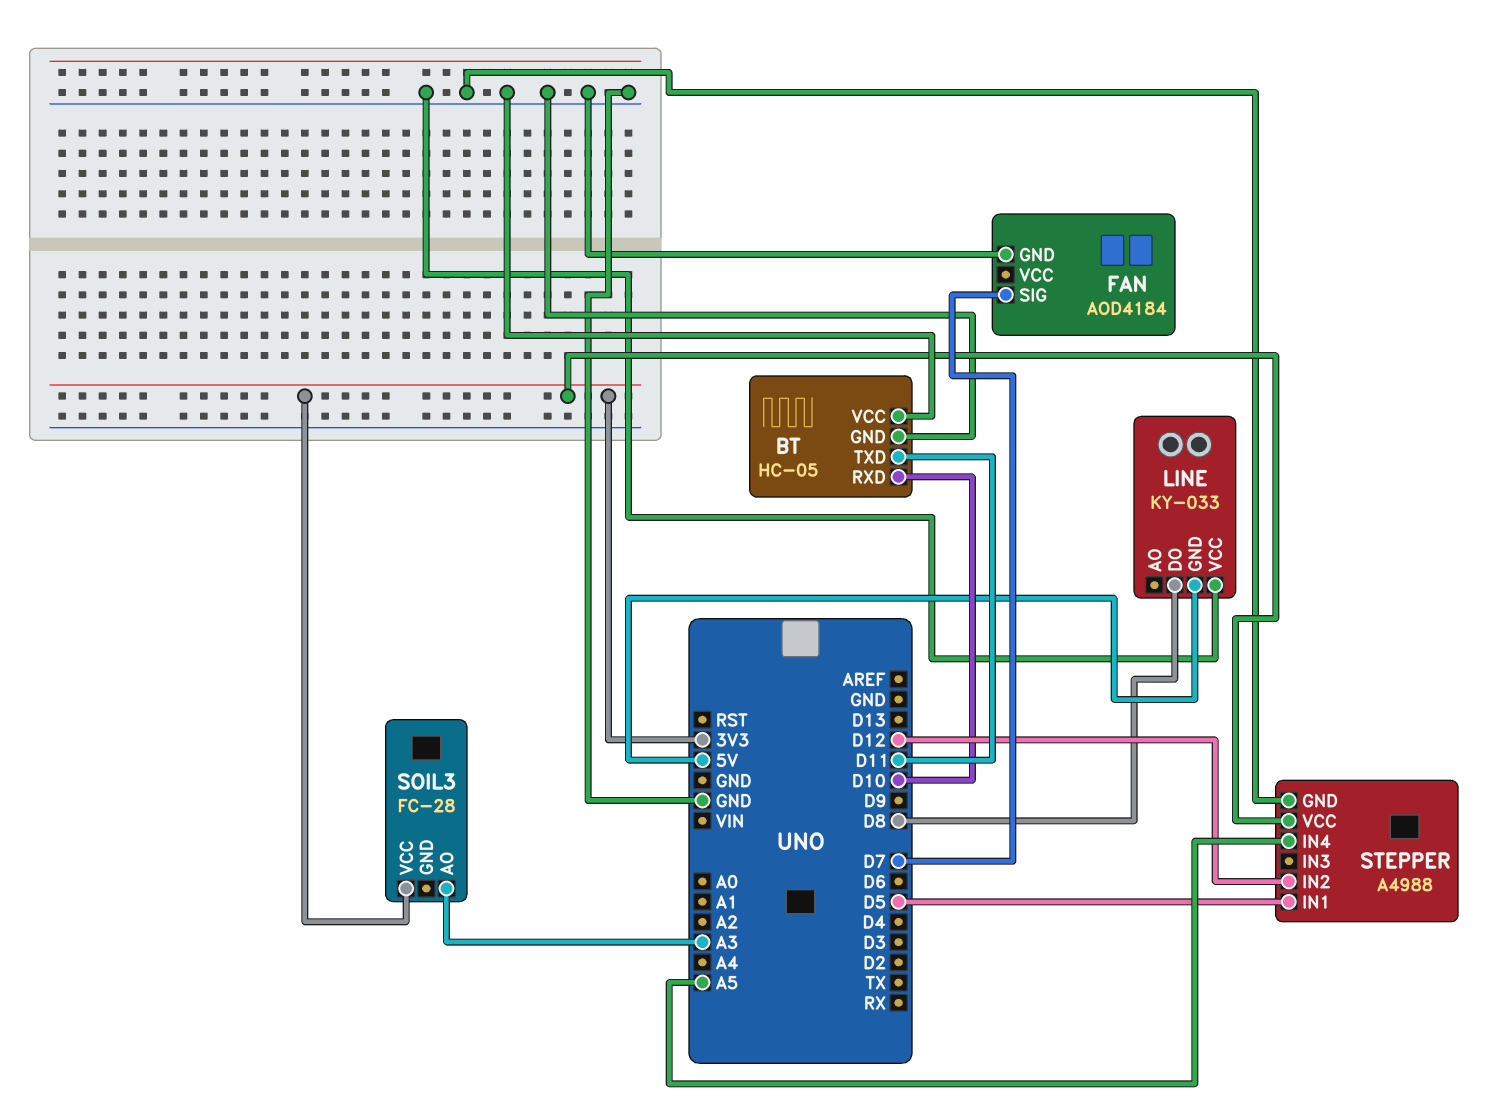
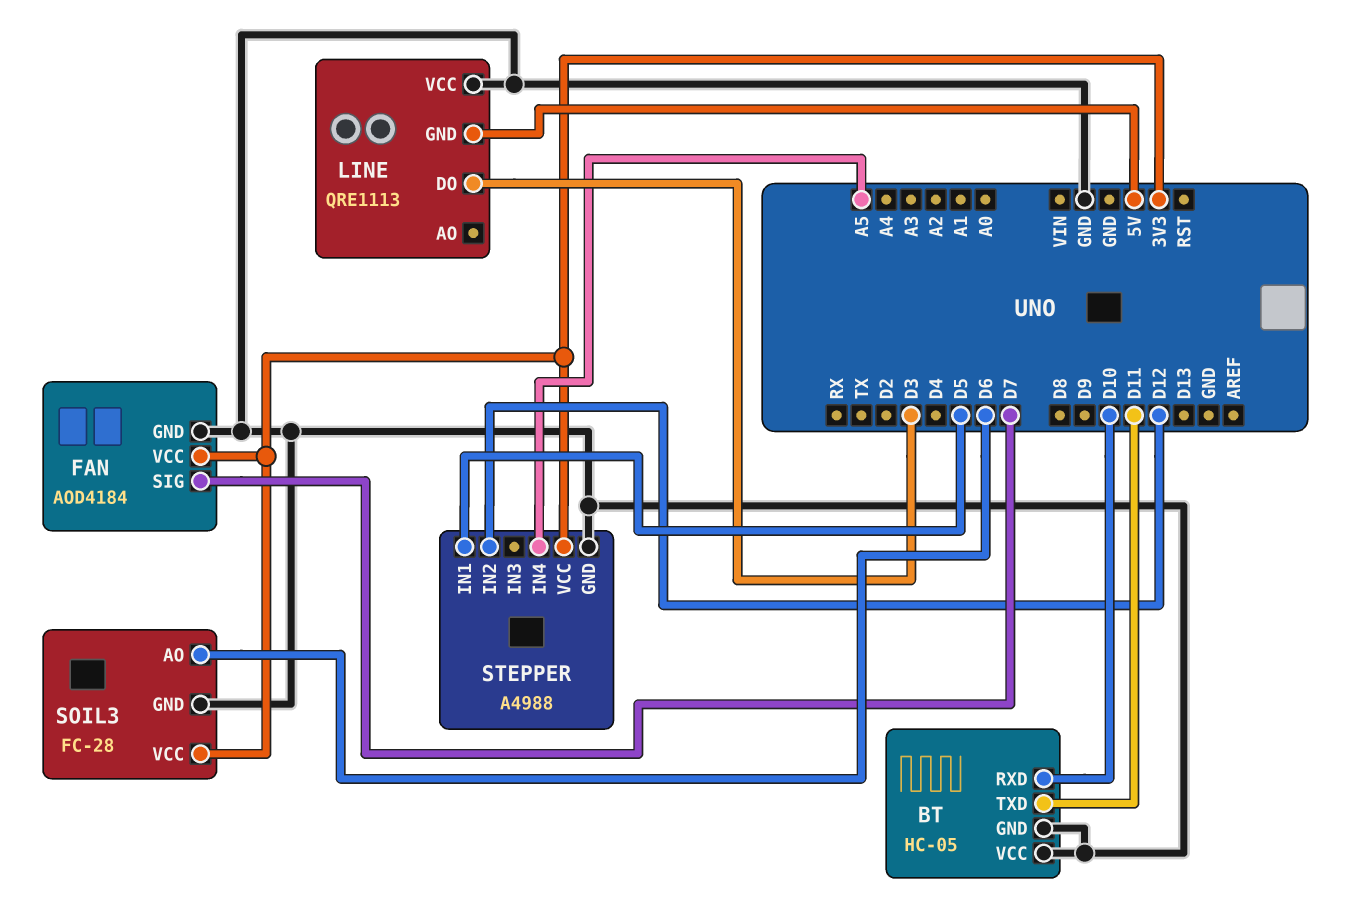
FAN pin VCC: none -> 3V3
LINE: KY-033 -> QRE1113
LINE pin DO: D8 -> D3
SOIL3 pin AO: A3 -> D6
SOIL3 pin GND: none -> GND

